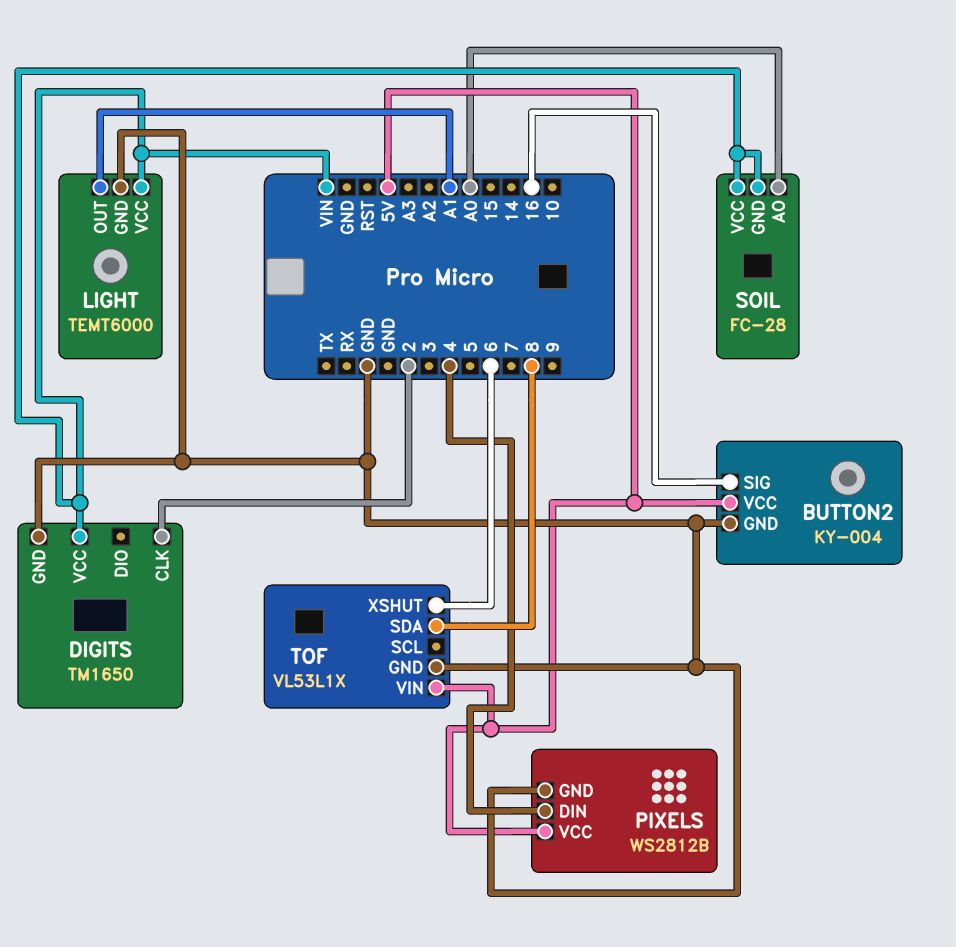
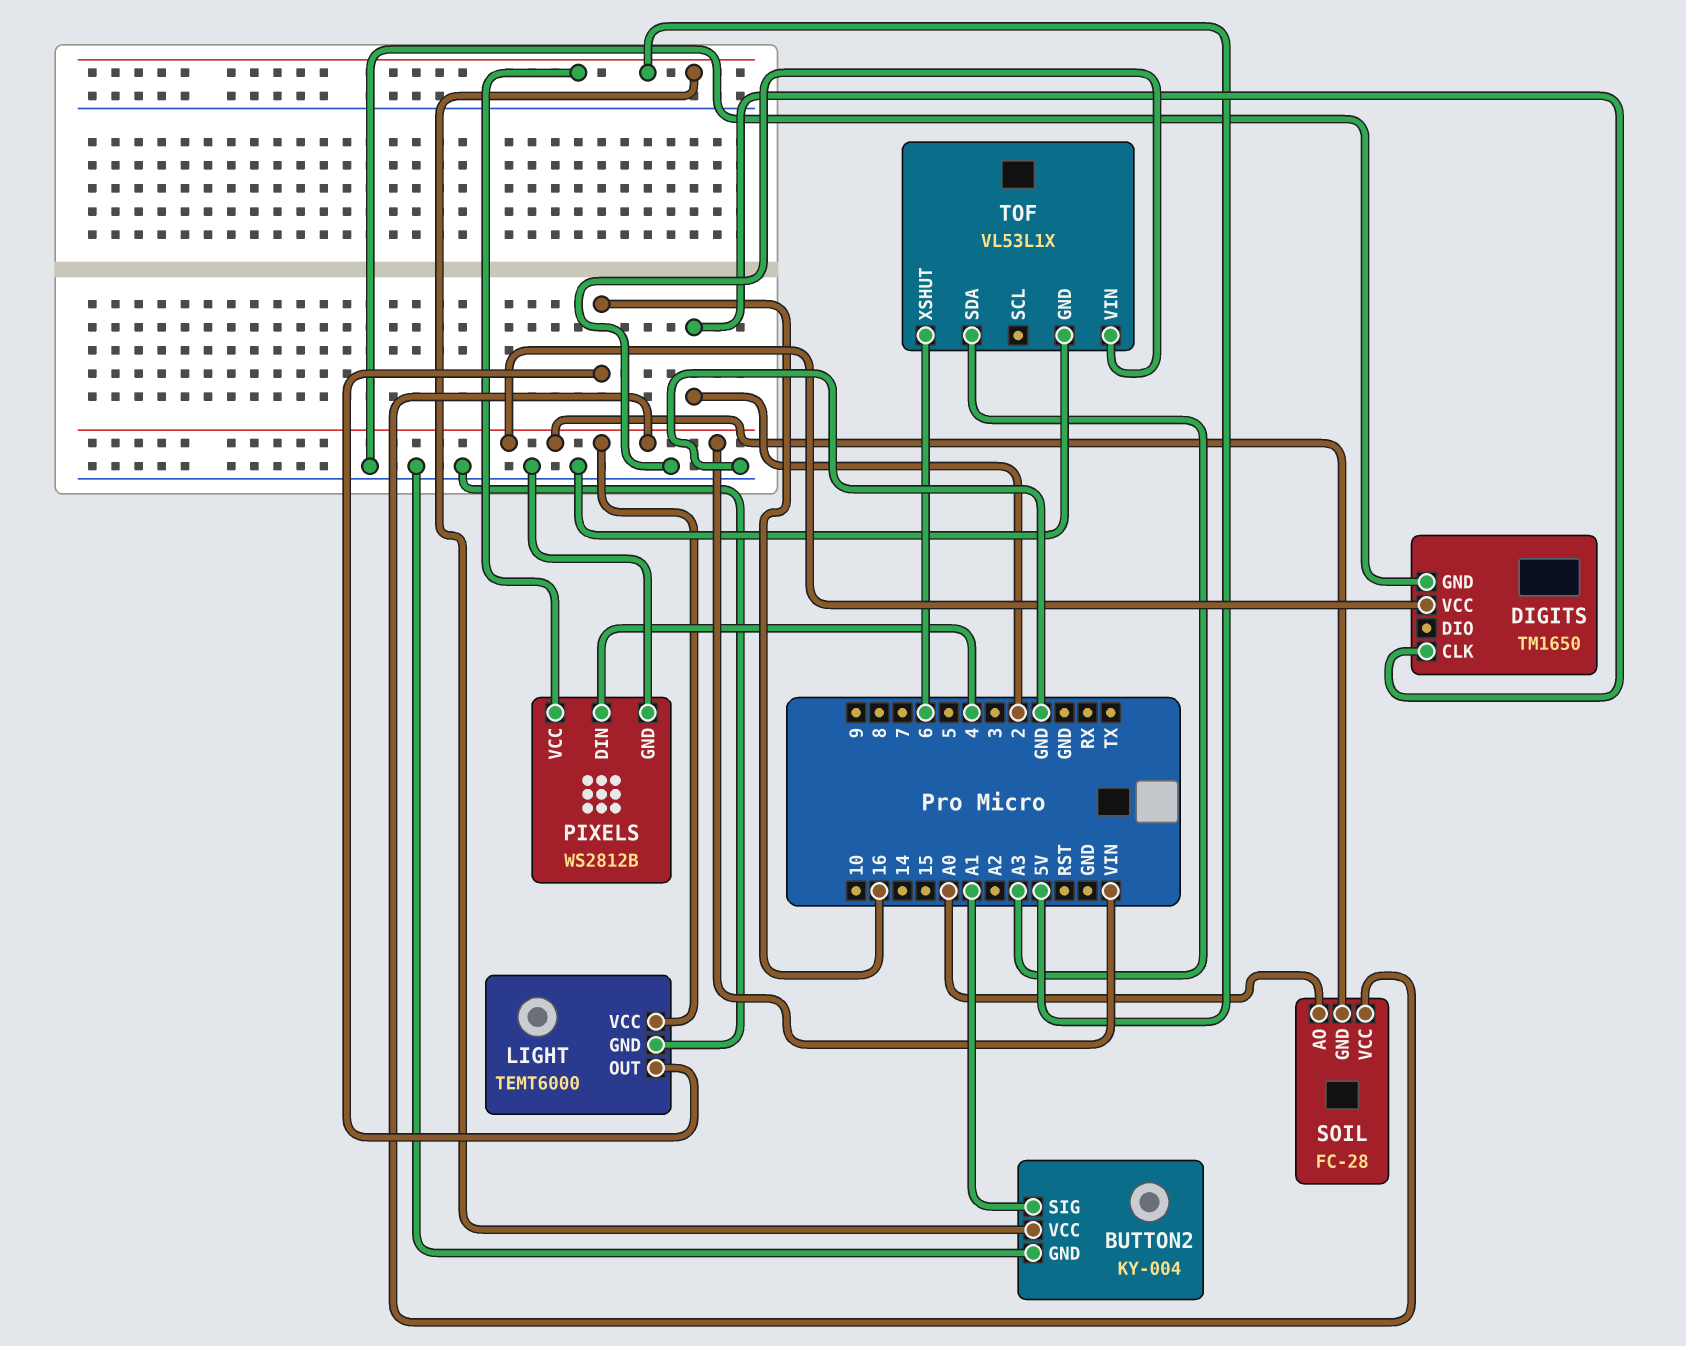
BUTTON2 pin SIG: 16 -> A1
LIGHT pin OUT: A1 -> 16
TOF pin SDA: 8 -> A3
TOF pin VIN: 5V -> GND

